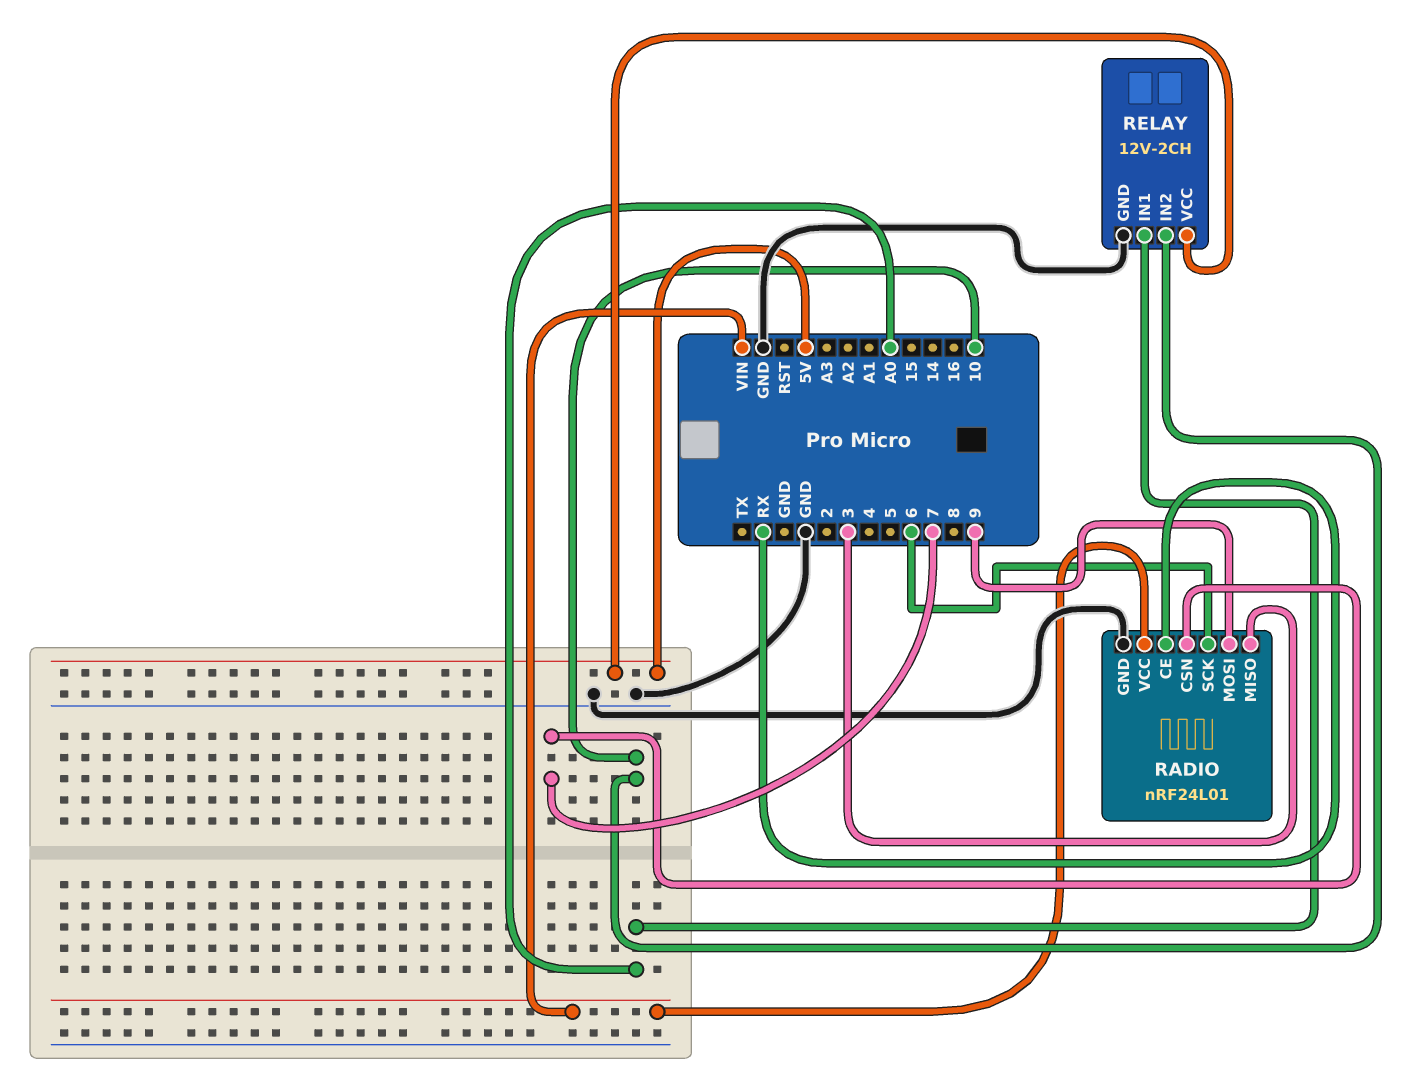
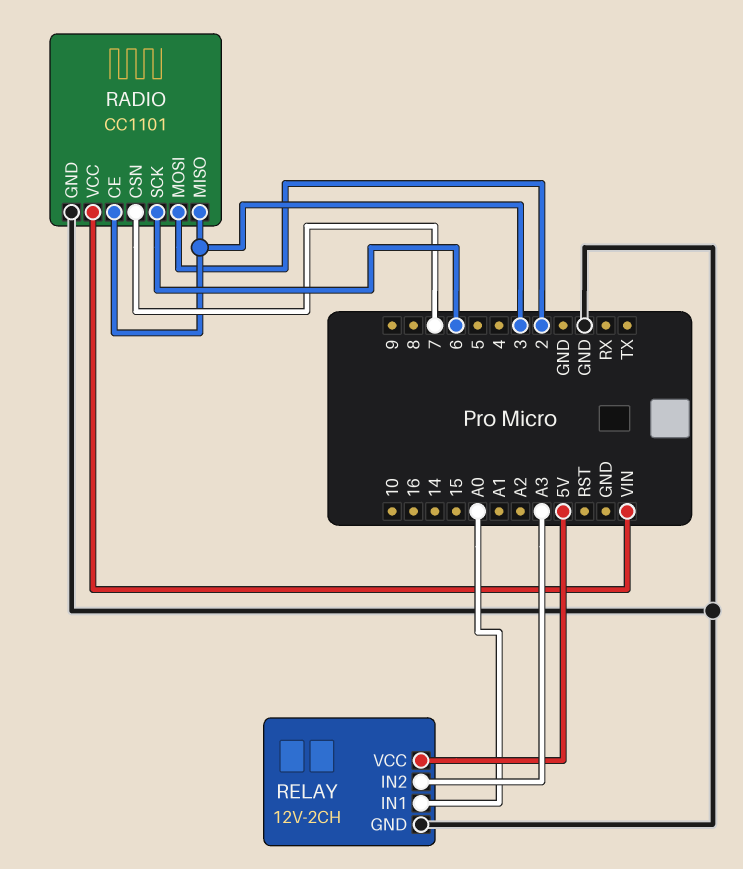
RADIO: nRF24L01 -> CC1101
RADIO pin CE: RX -> 3
RADIO pin MOSI: 9 -> 2
RELAY pin IN2: 10 -> A3

